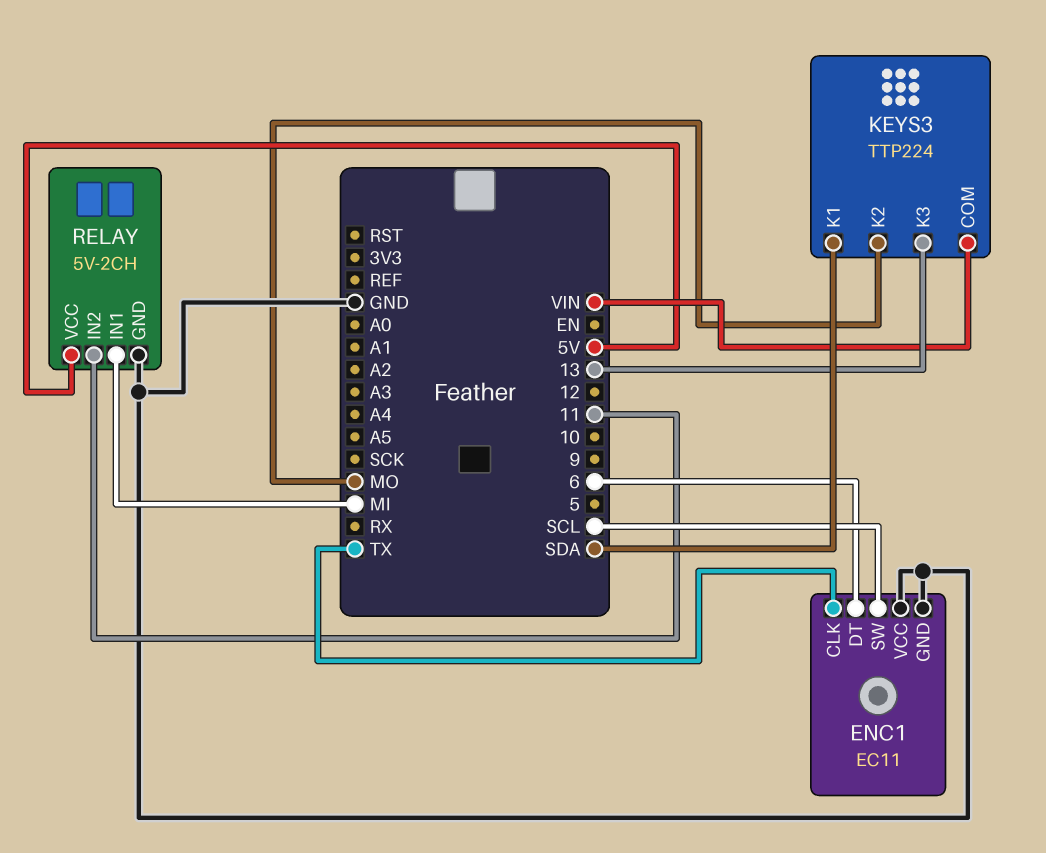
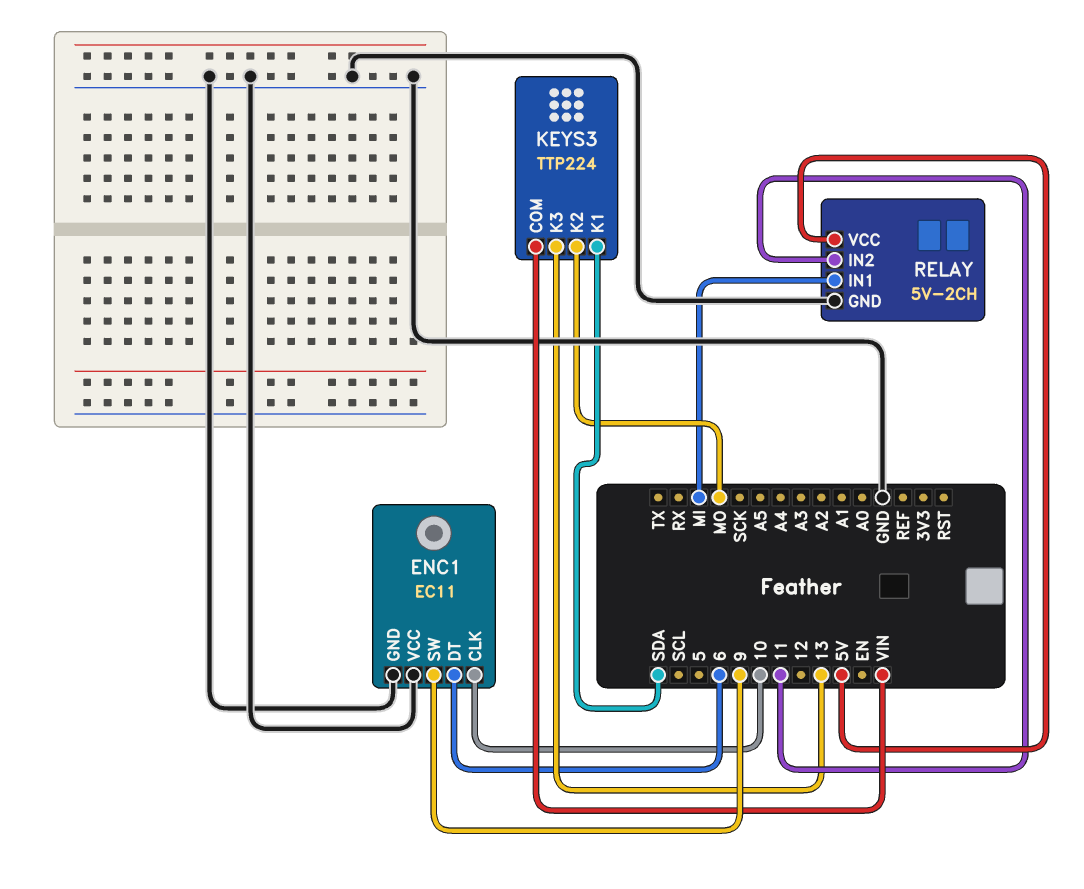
ENC1 pin CLK: TX -> 10
ENC1 pin SW: SCL -> 9

